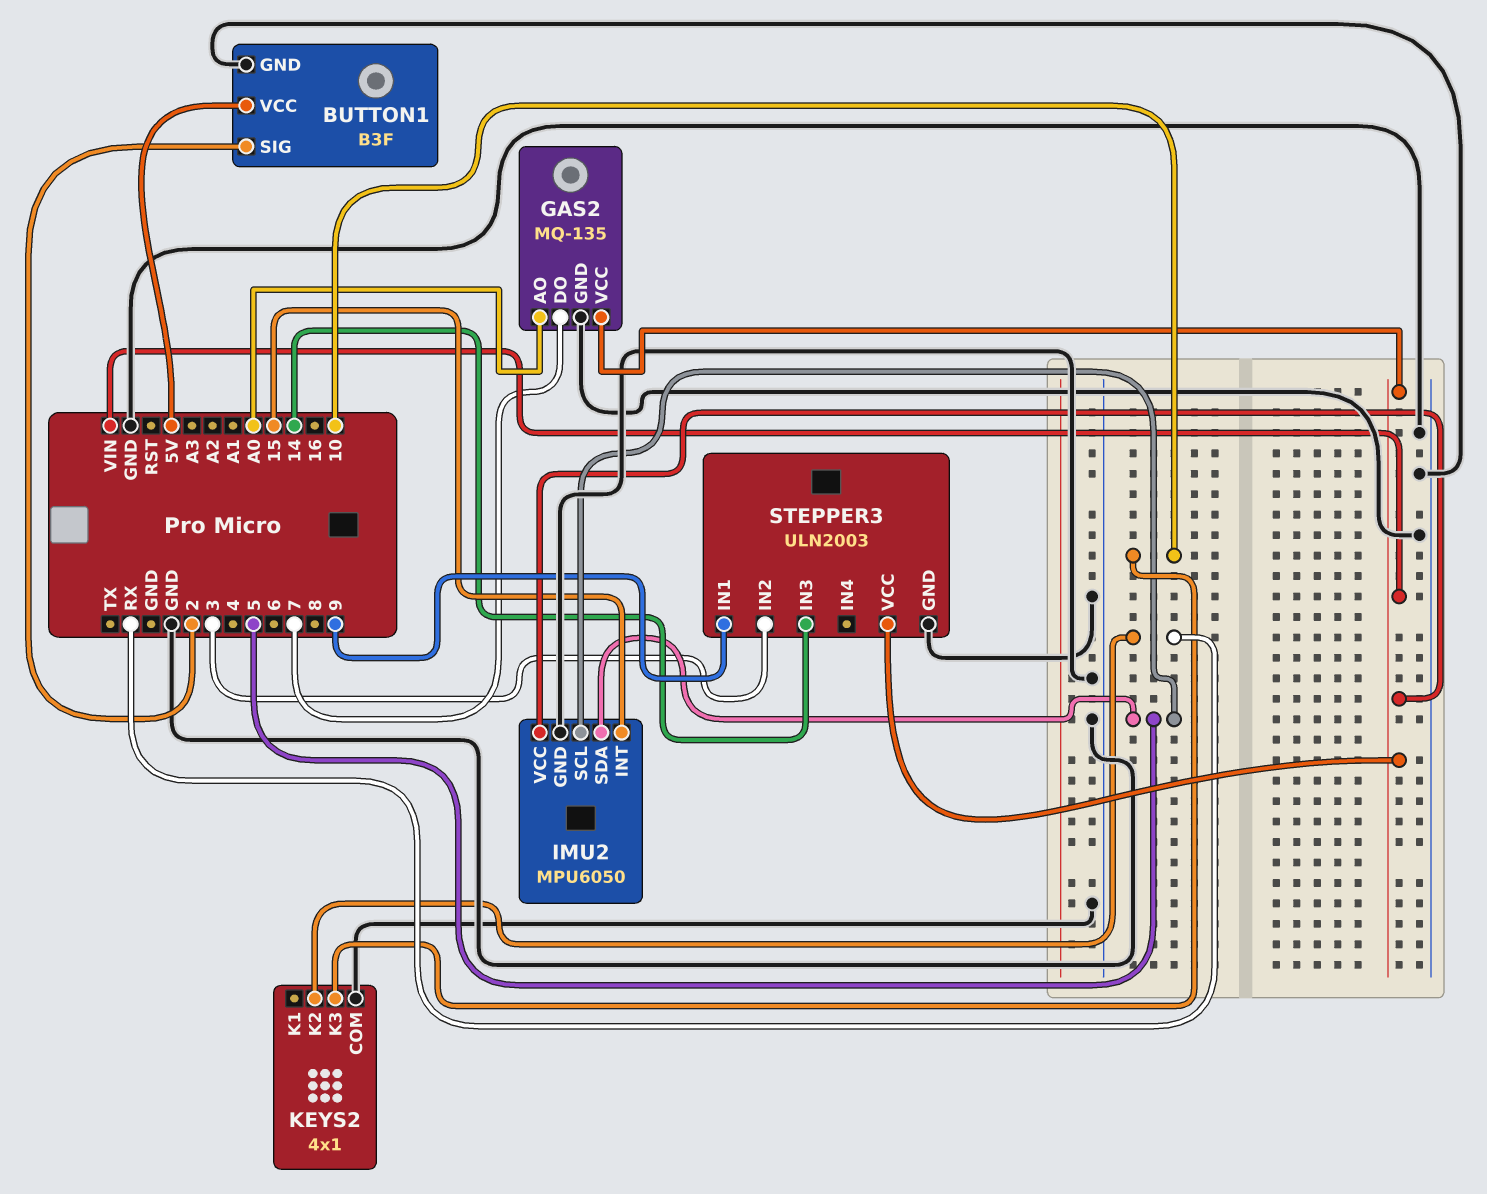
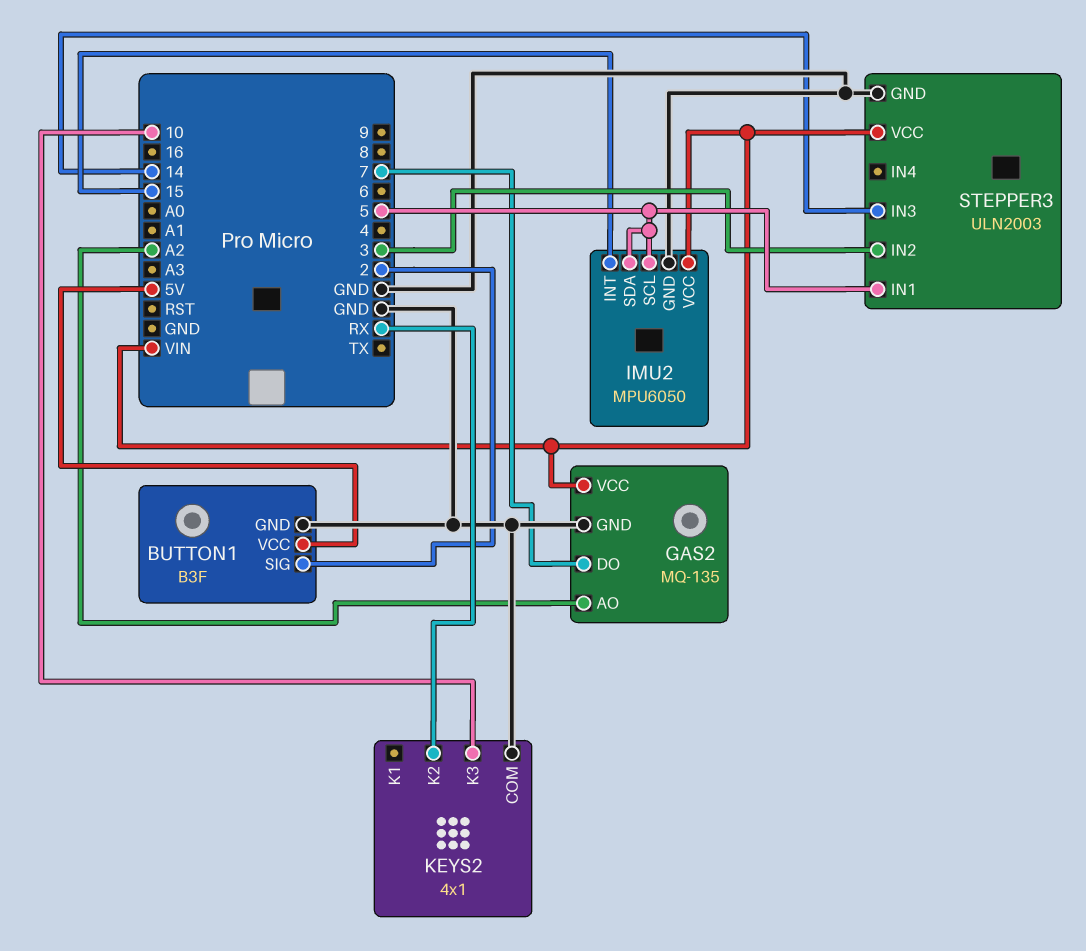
GAS2 pin AO: A0 -> A2
STEPPER3 pin IN1: 9 -> 5

